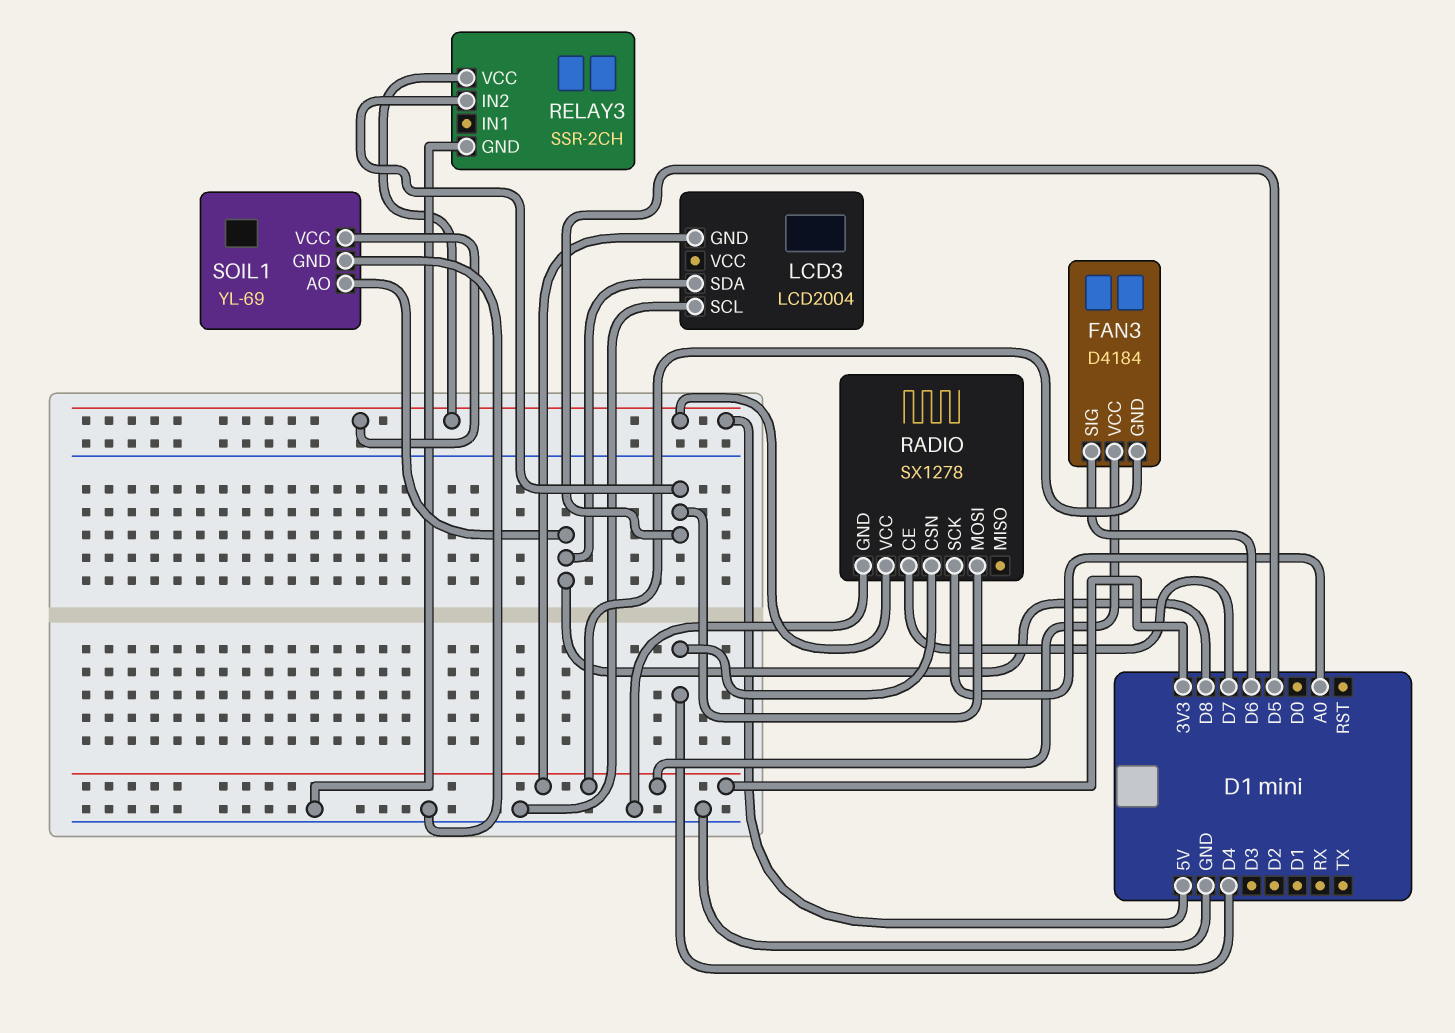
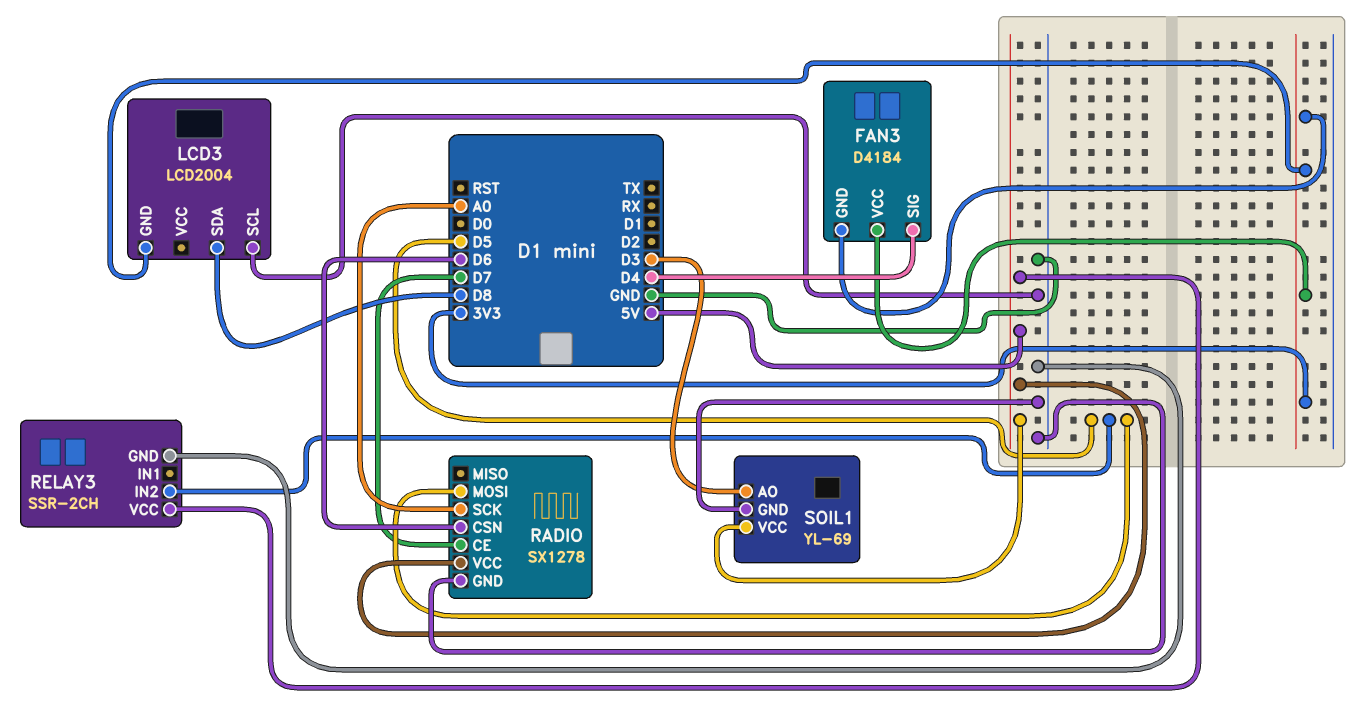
FAN3 pin SIG: D6 -> D4
RADIO pin CSN: D4 -> D6
SOIL1 pin AO: D8 -> D3

